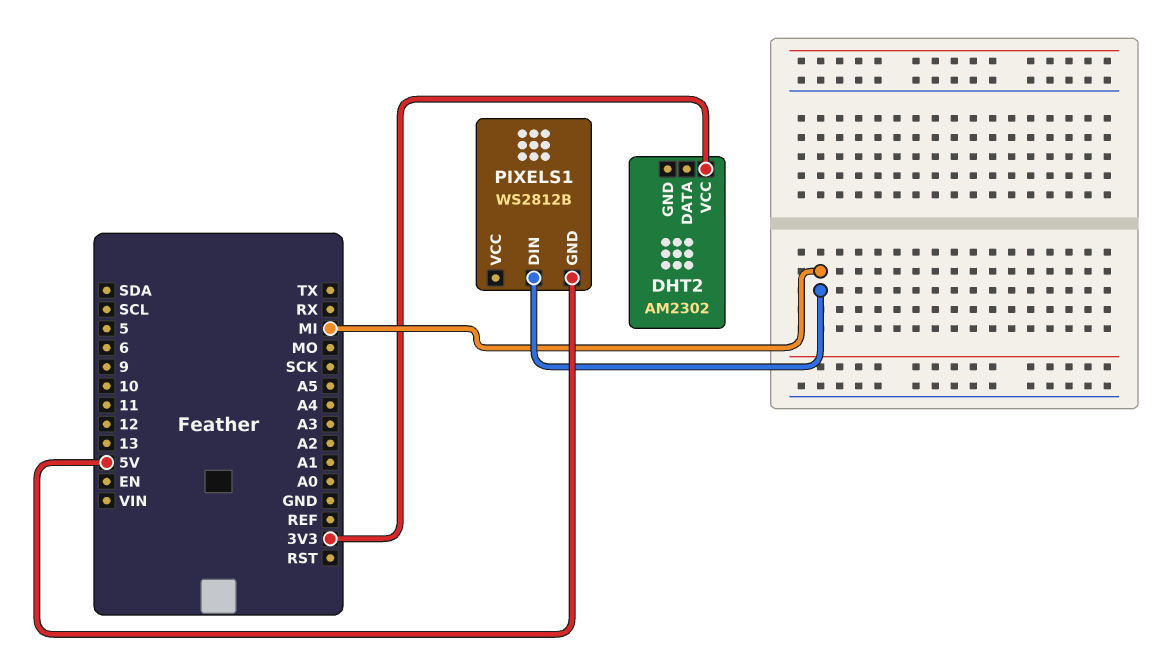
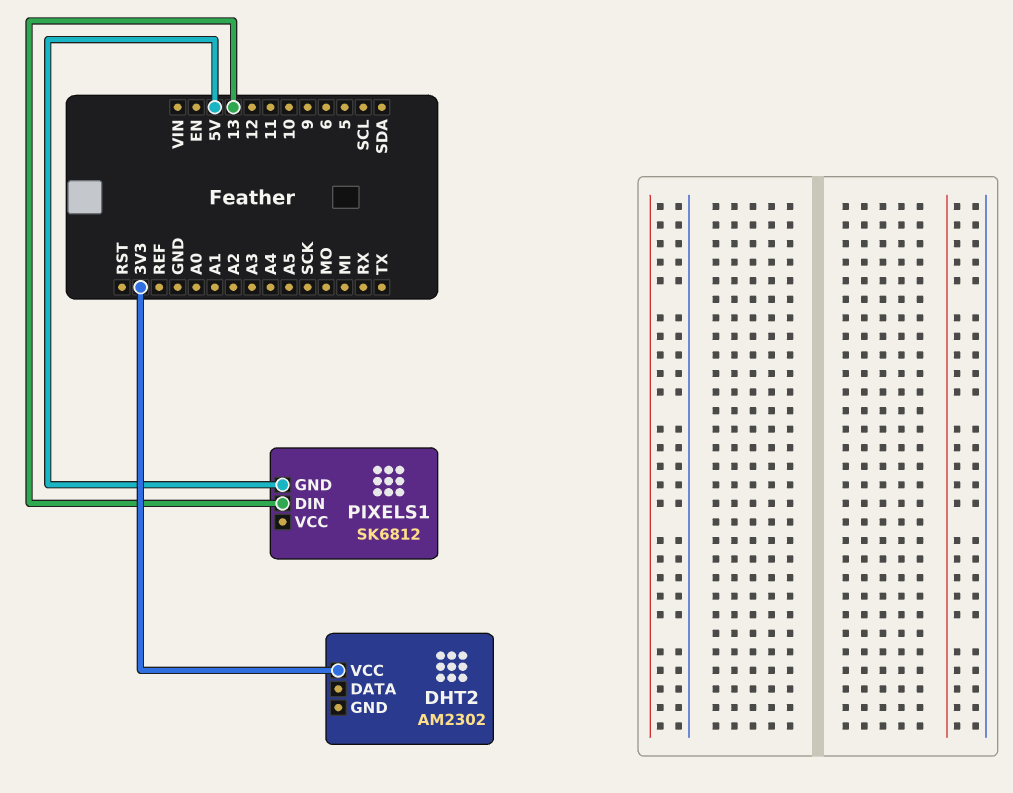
PIXELS1: WS2812B -> SK6812
PIXELS1 pin DIN: MI -> 13

